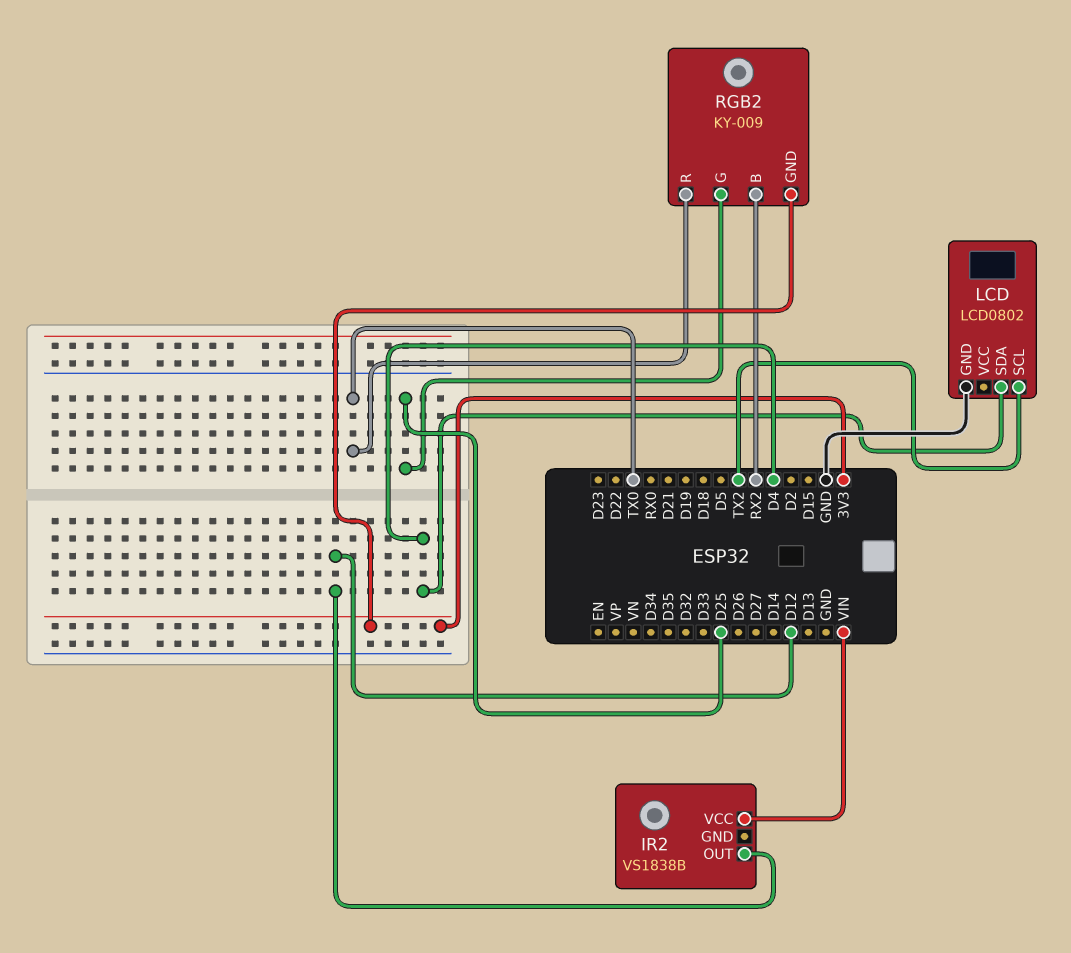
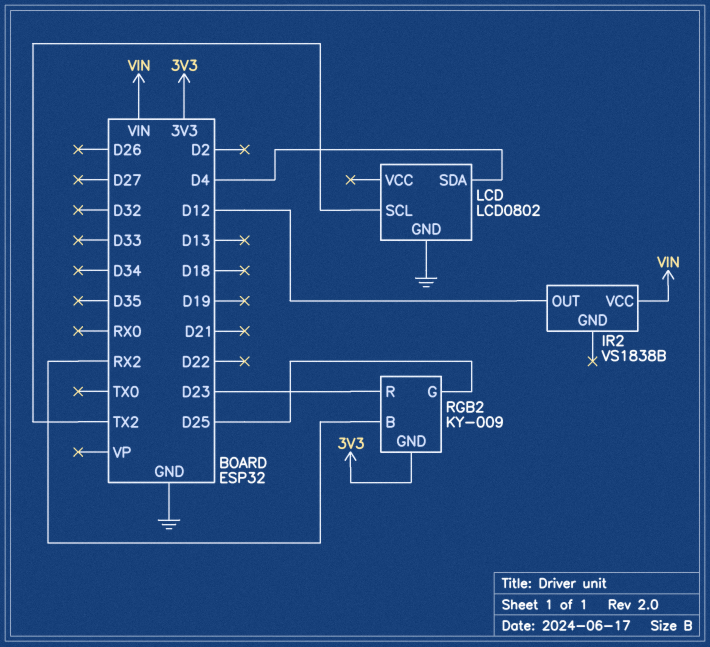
RGB2 pin R: TX0 -> D23

